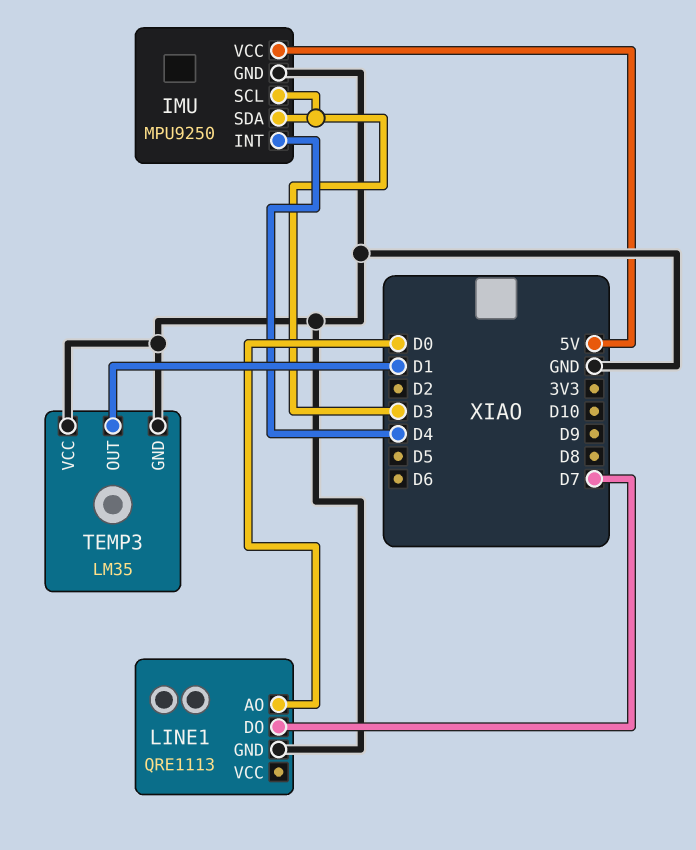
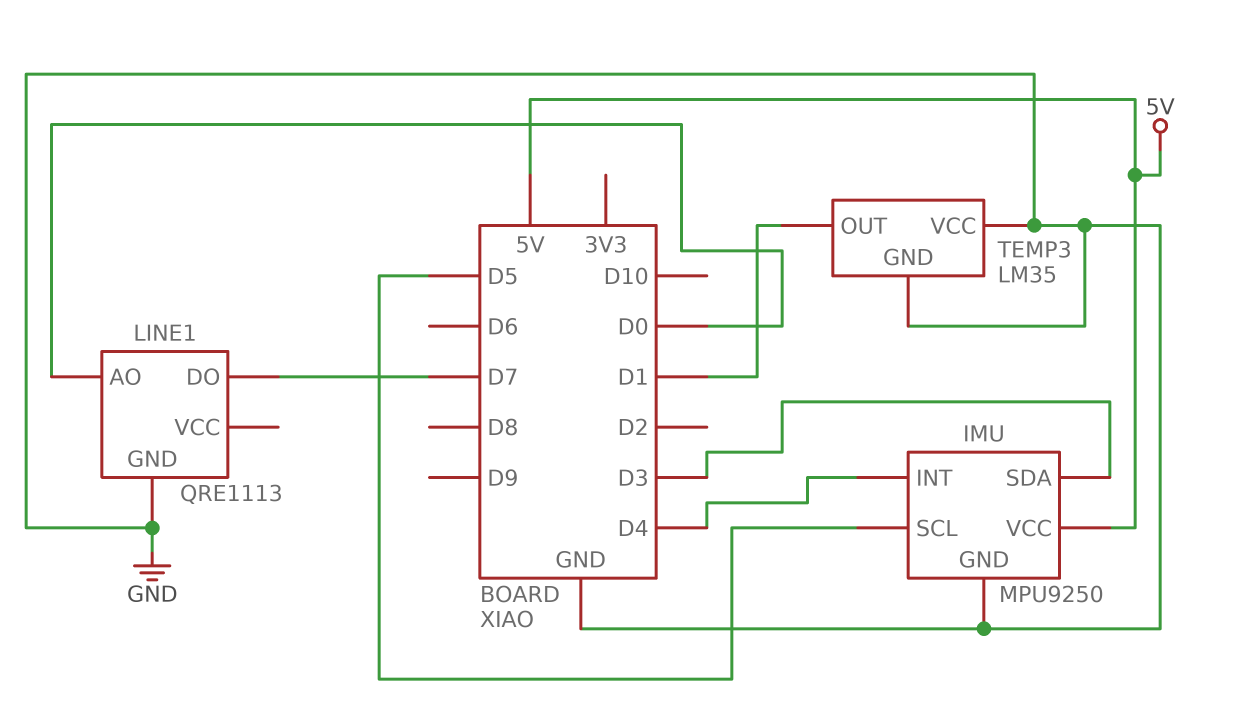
IMU pin SCL: D3 -> D5

